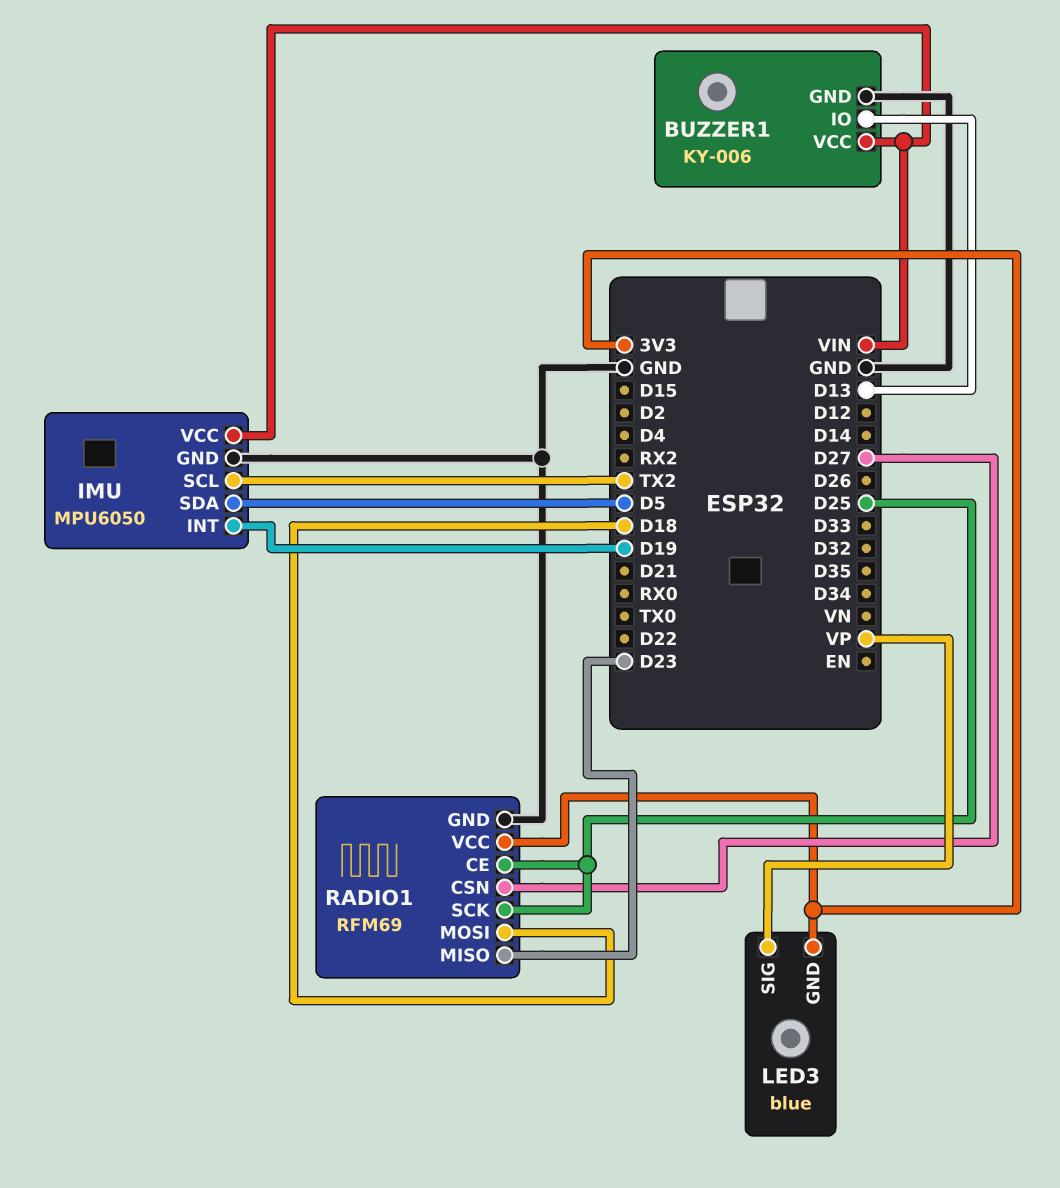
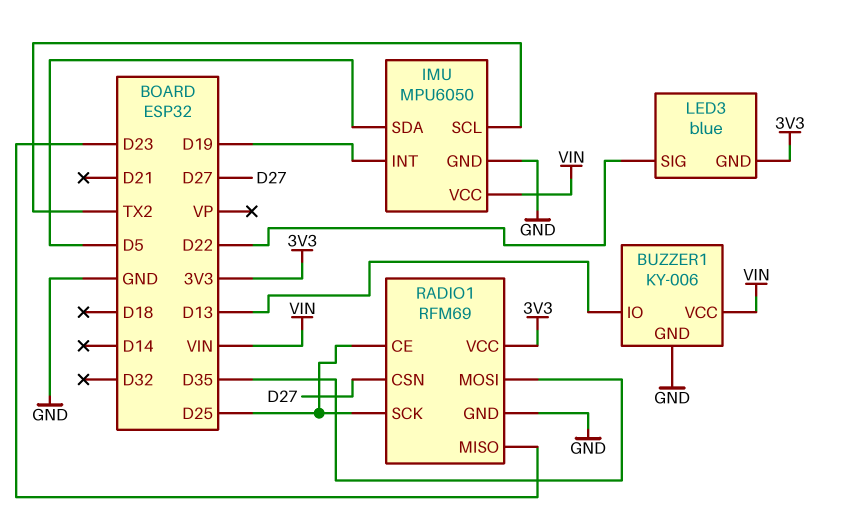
LED3 pin SIG: VP -> D22
RADIO1 pin MOSI: D18 -> D35

